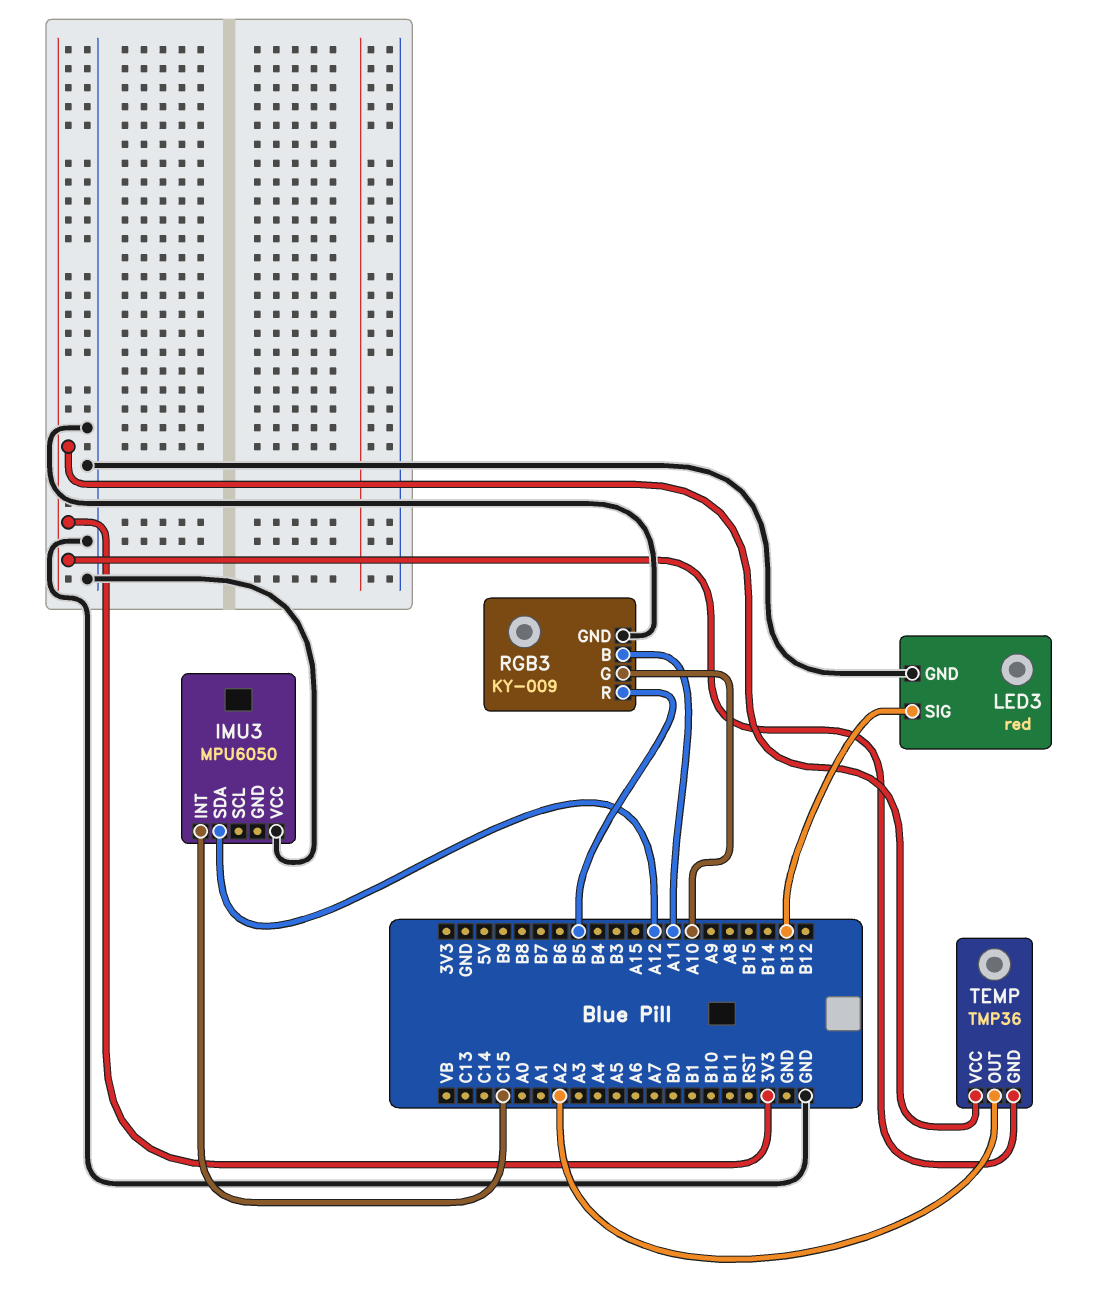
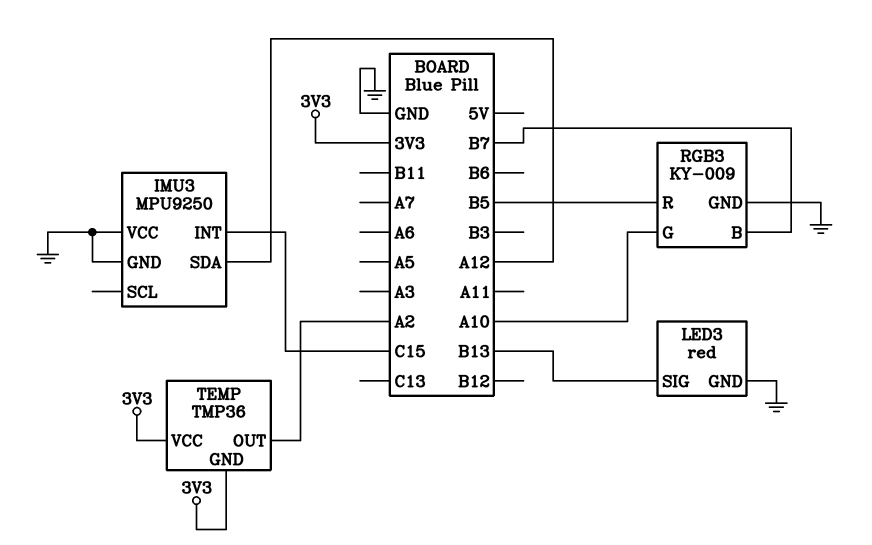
IMU3: MPU6050 -> MPU9250
IMU3 pin GND: none -> GND
RGB3 pin B: A11 -> B7

